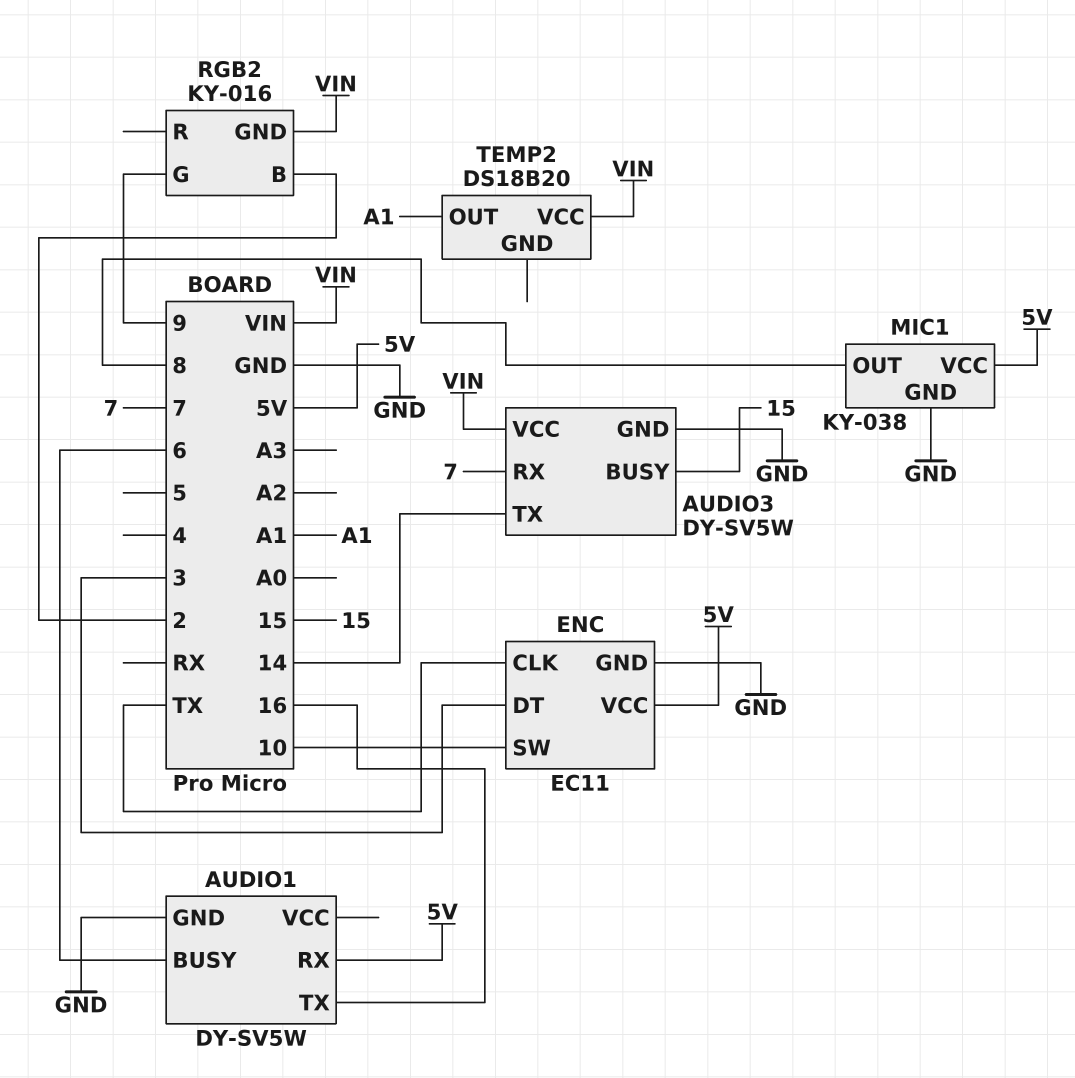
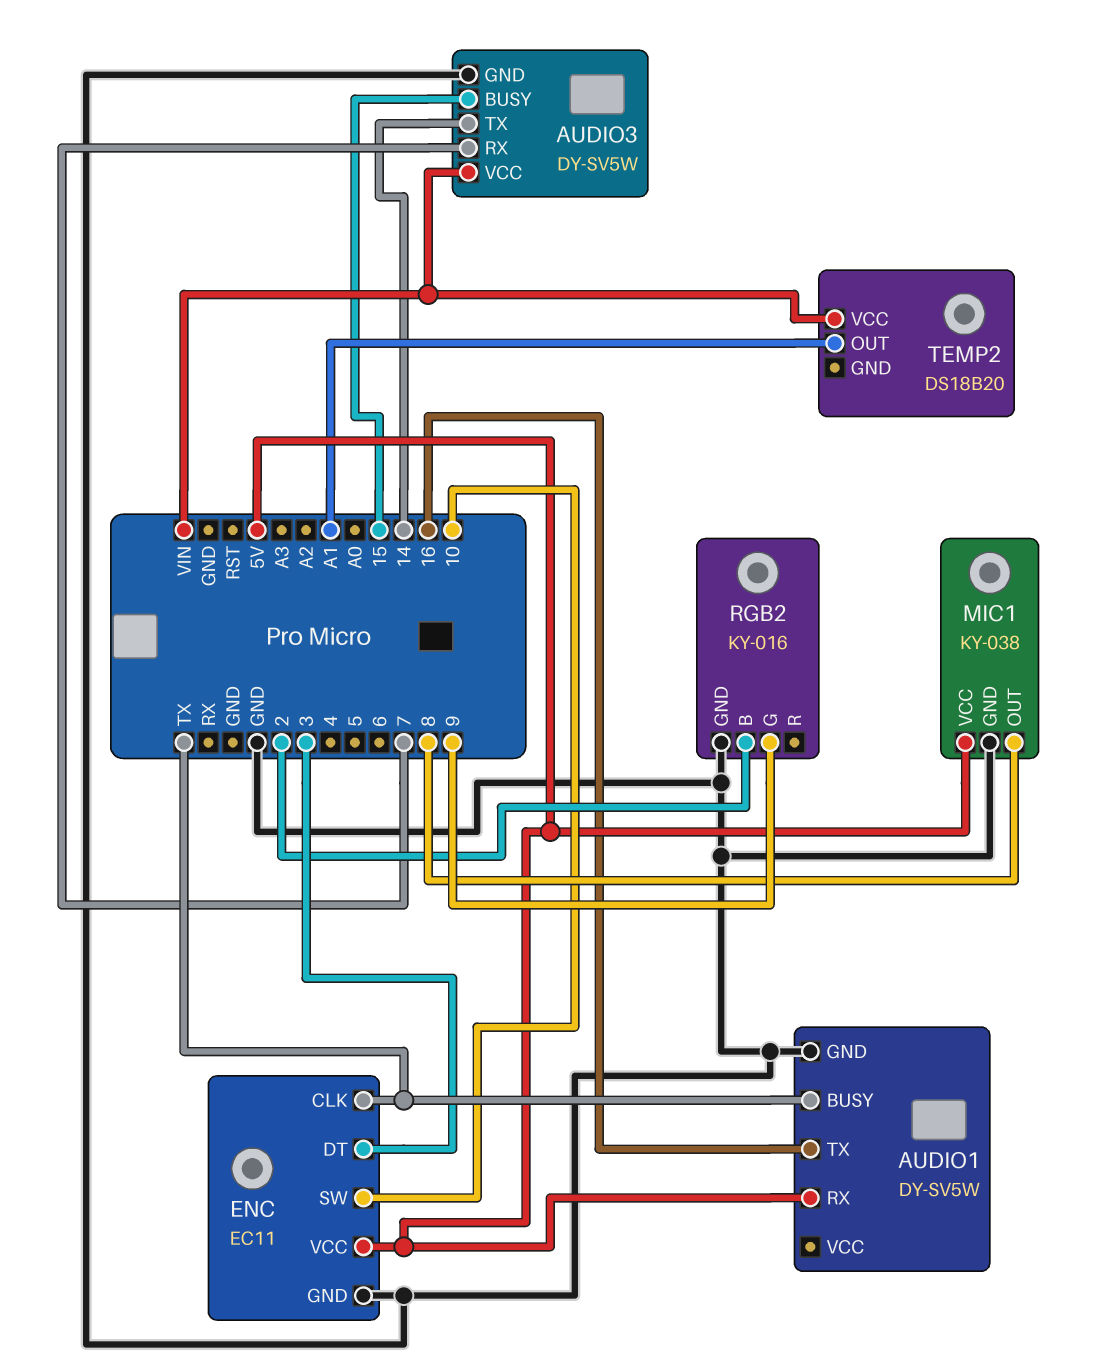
AUDIO1 pin BUSY: 6 -> TX
RGB2 pin GND: VIN -> GND

